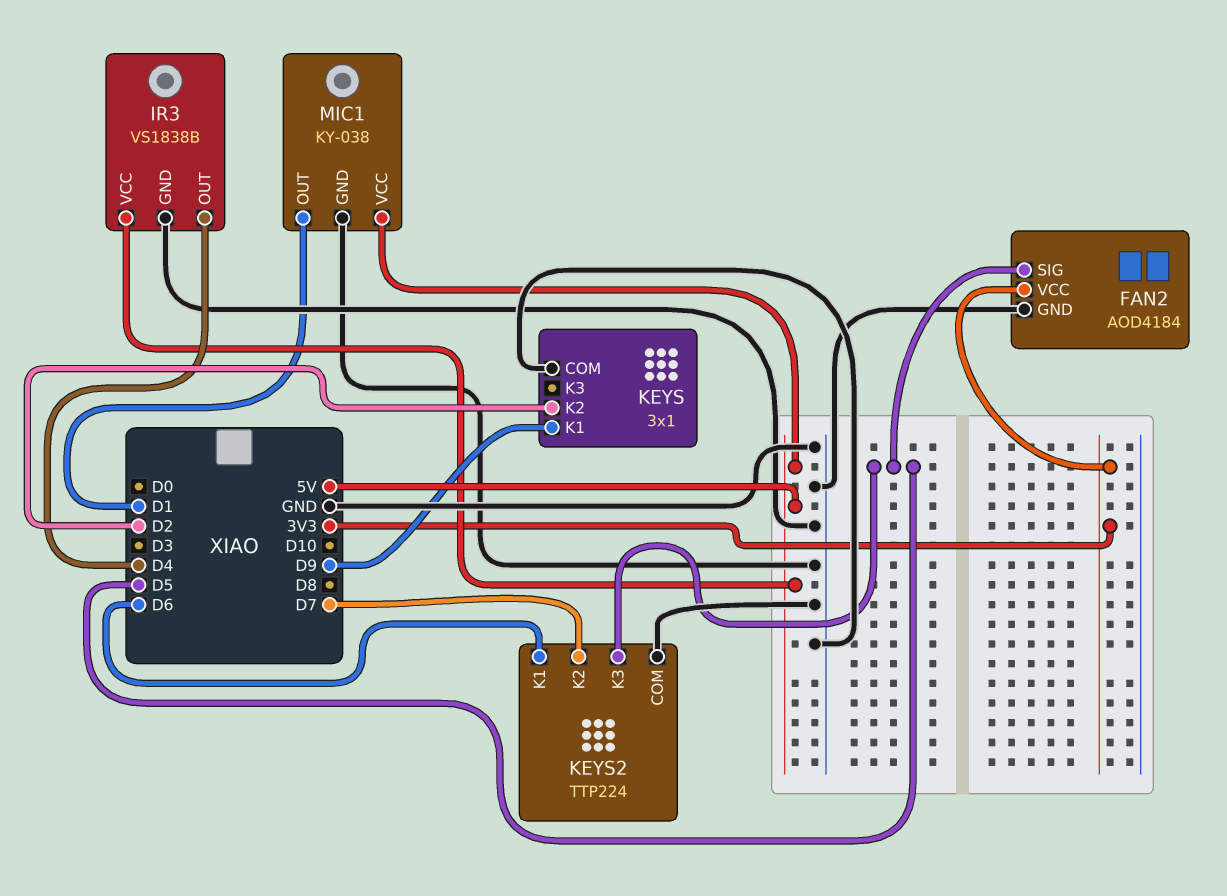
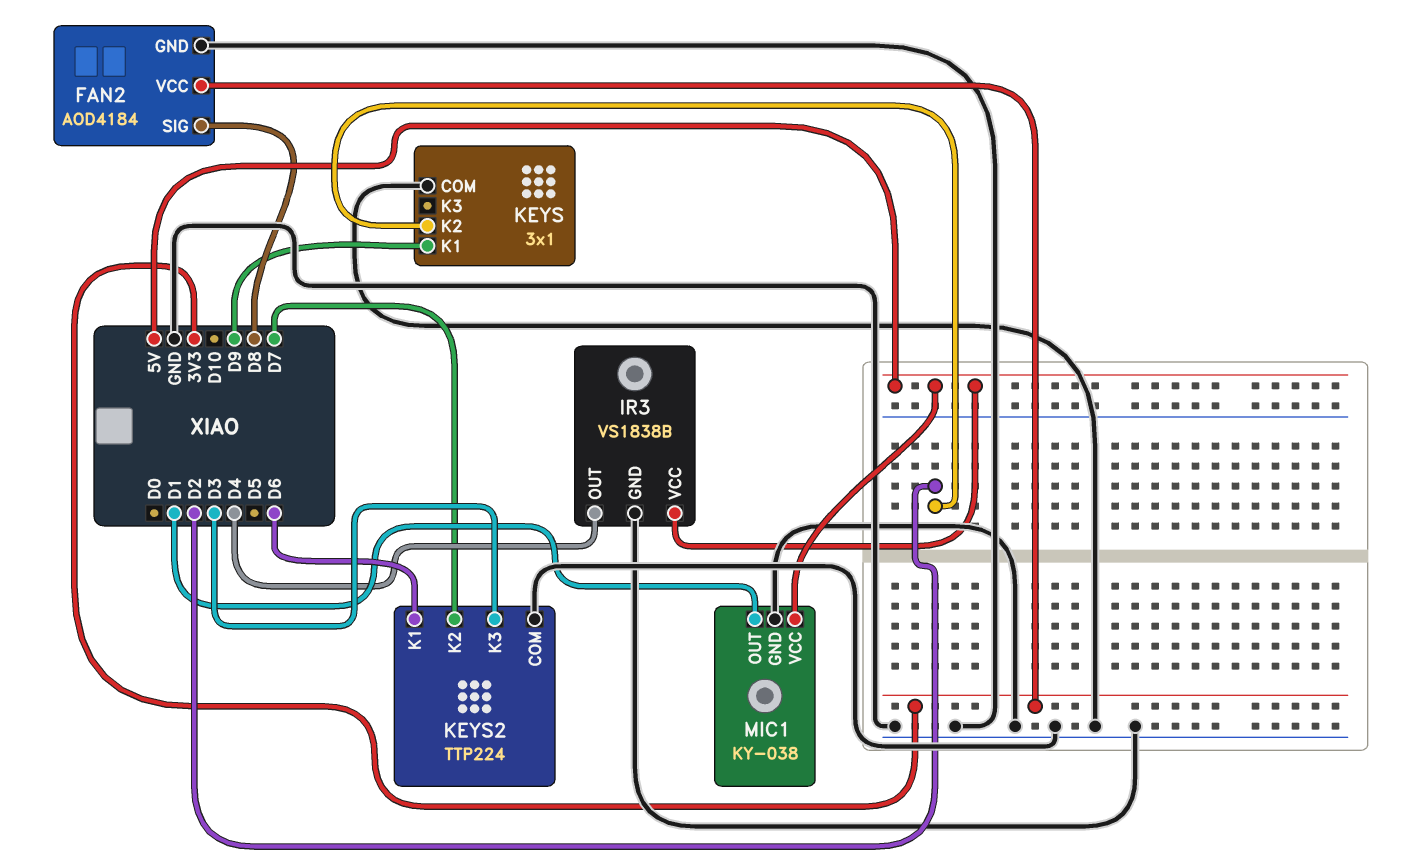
FAN2 pin SIG: D5 -> D8
KEYS2 pin K3: D5 -> D3

